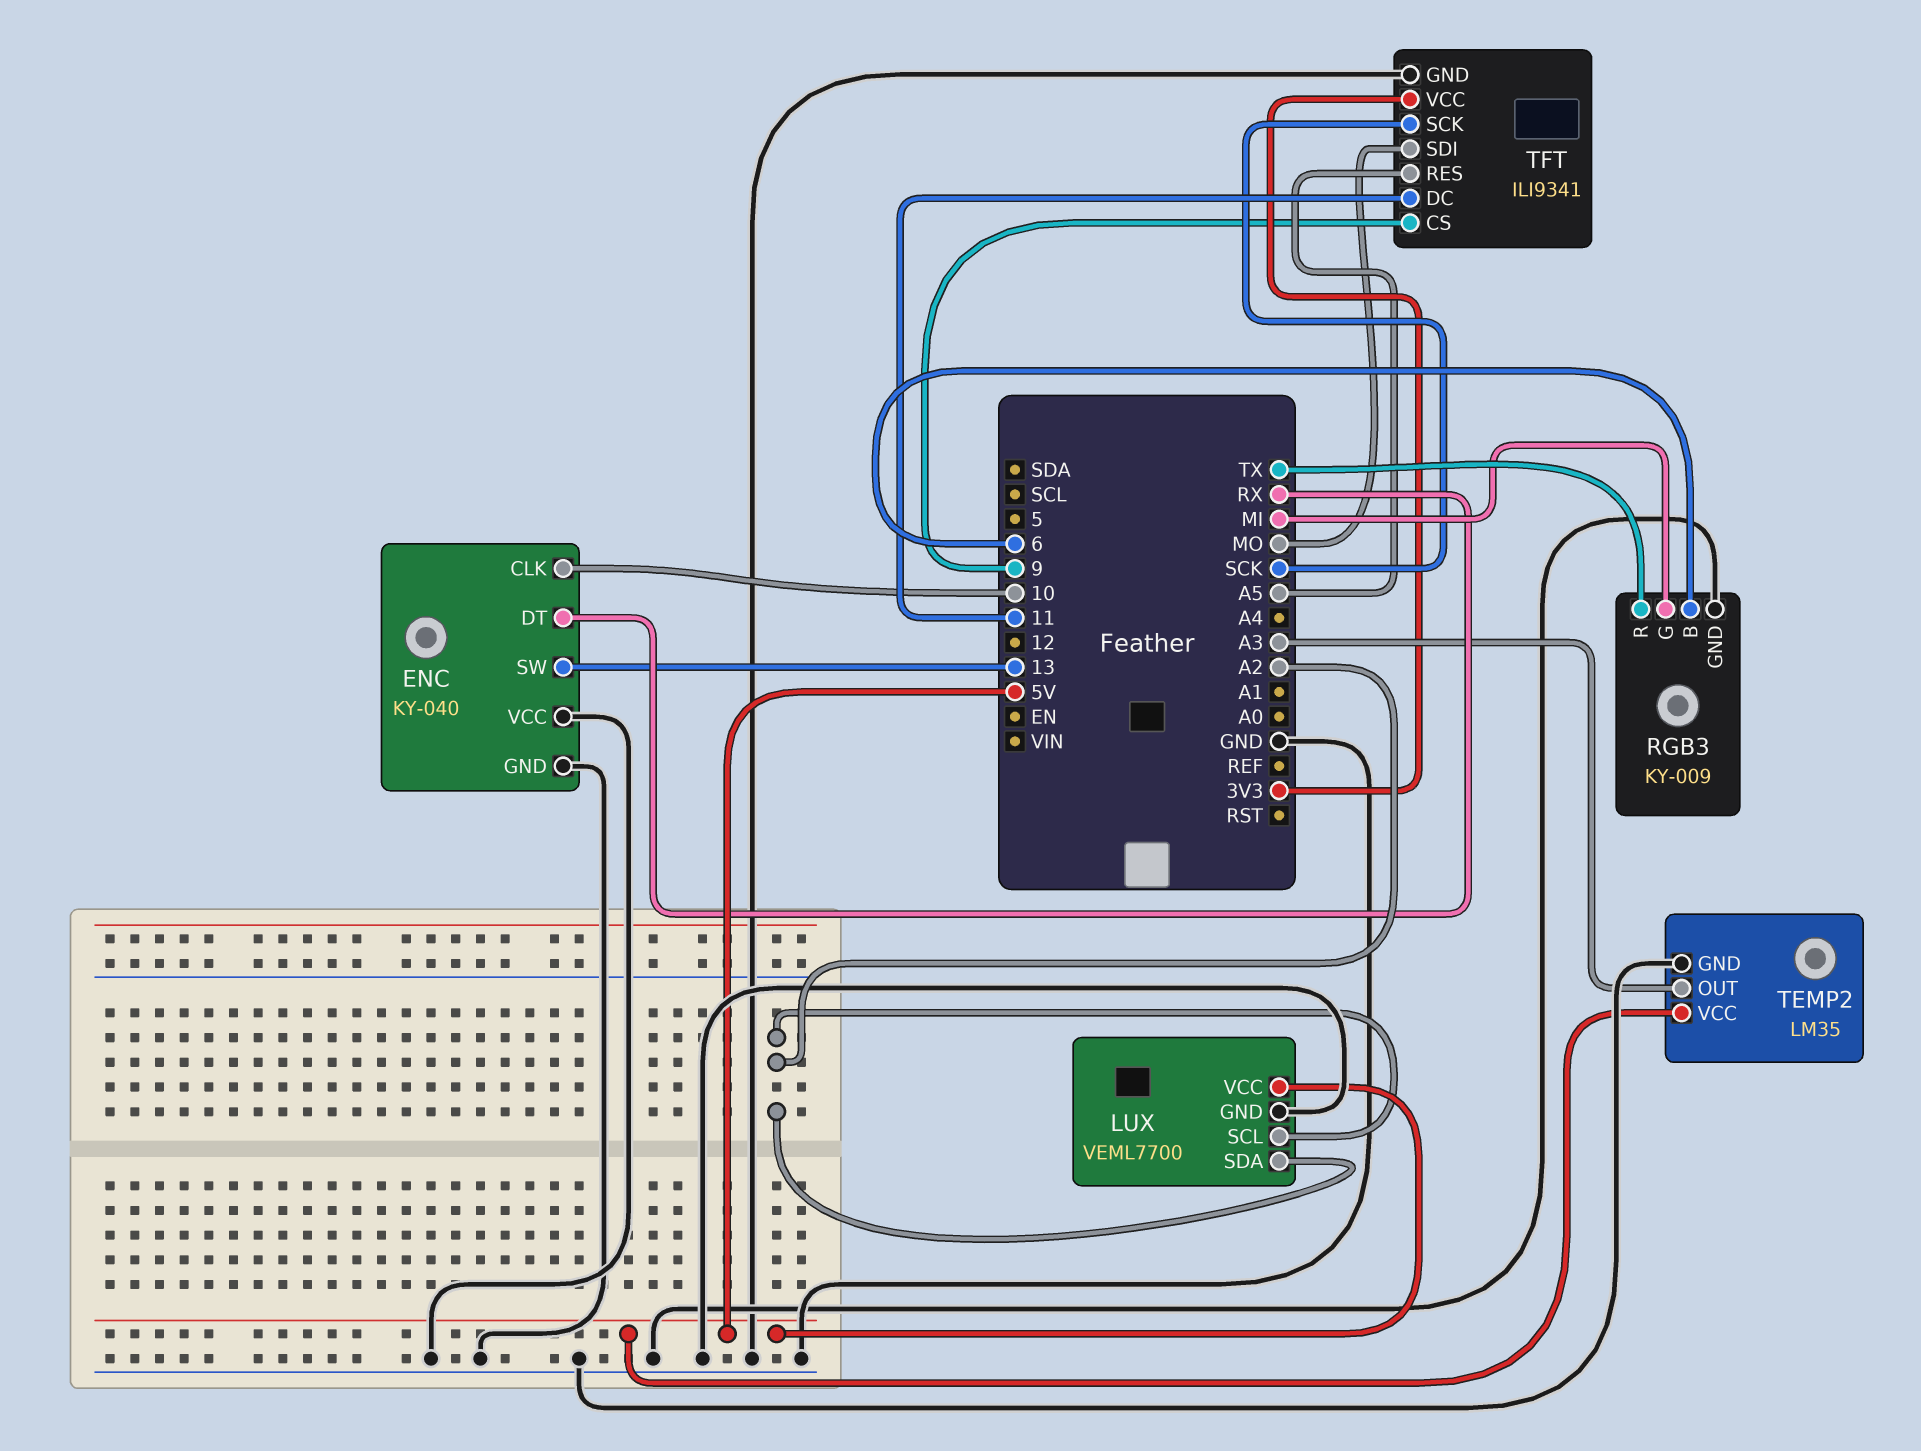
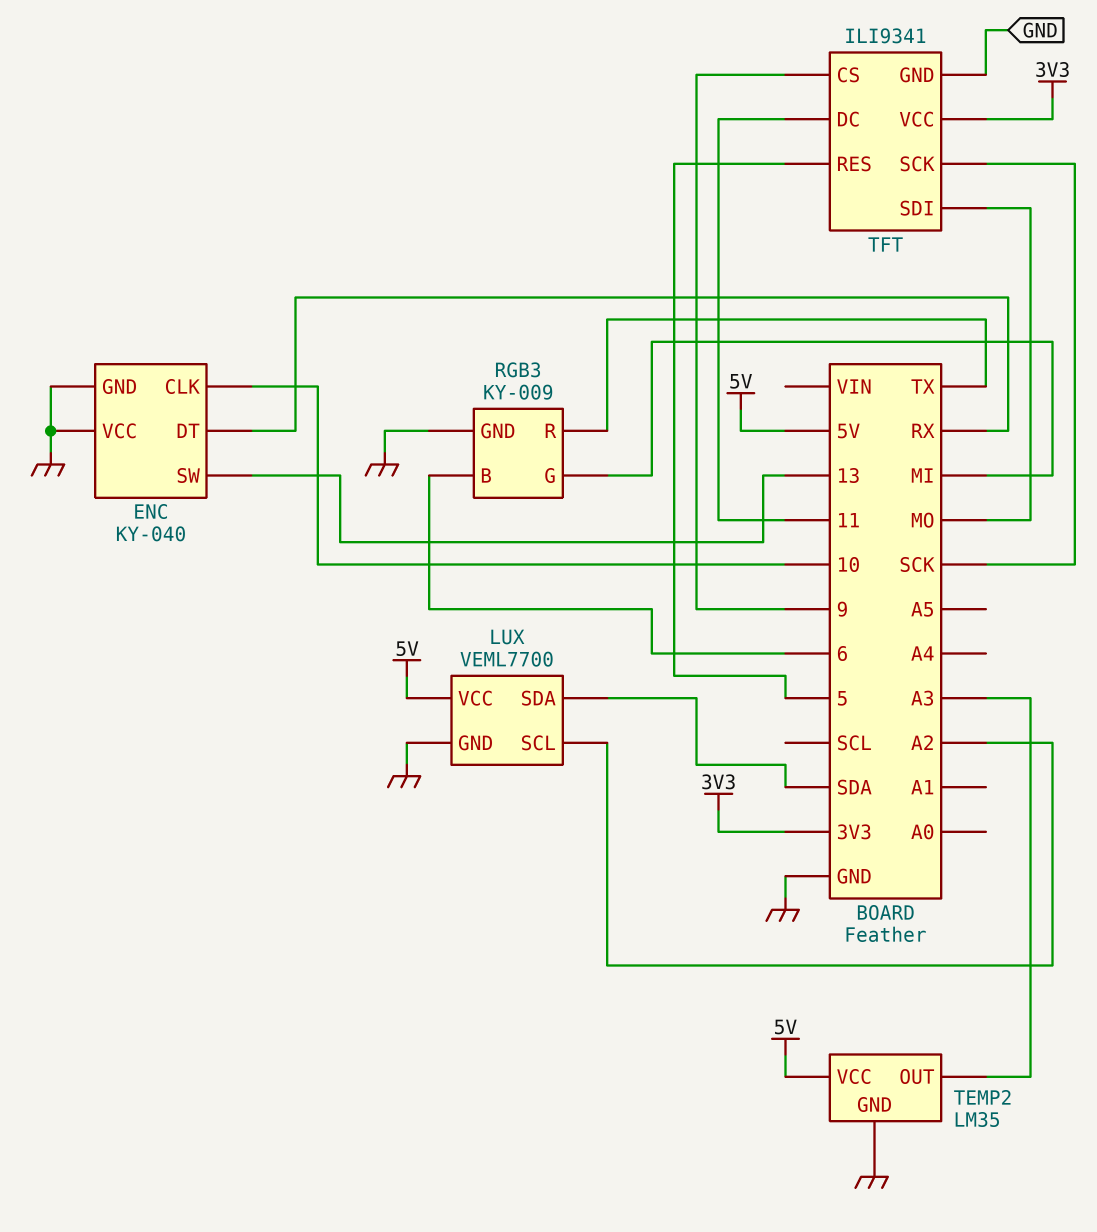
LUX pin SDA: A2 -> SDA
TFT pin RES: A5 -> 5

